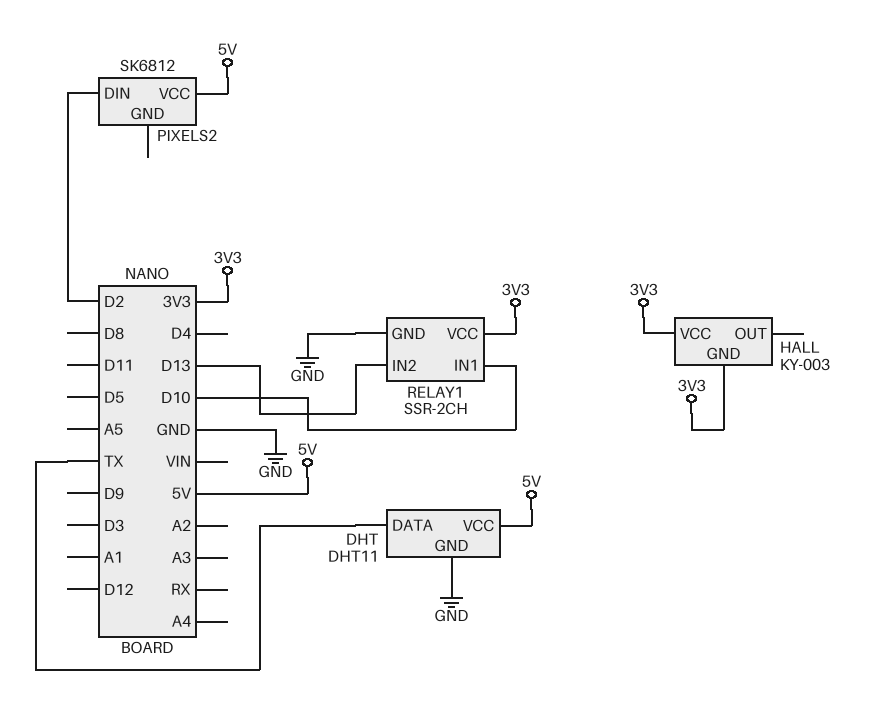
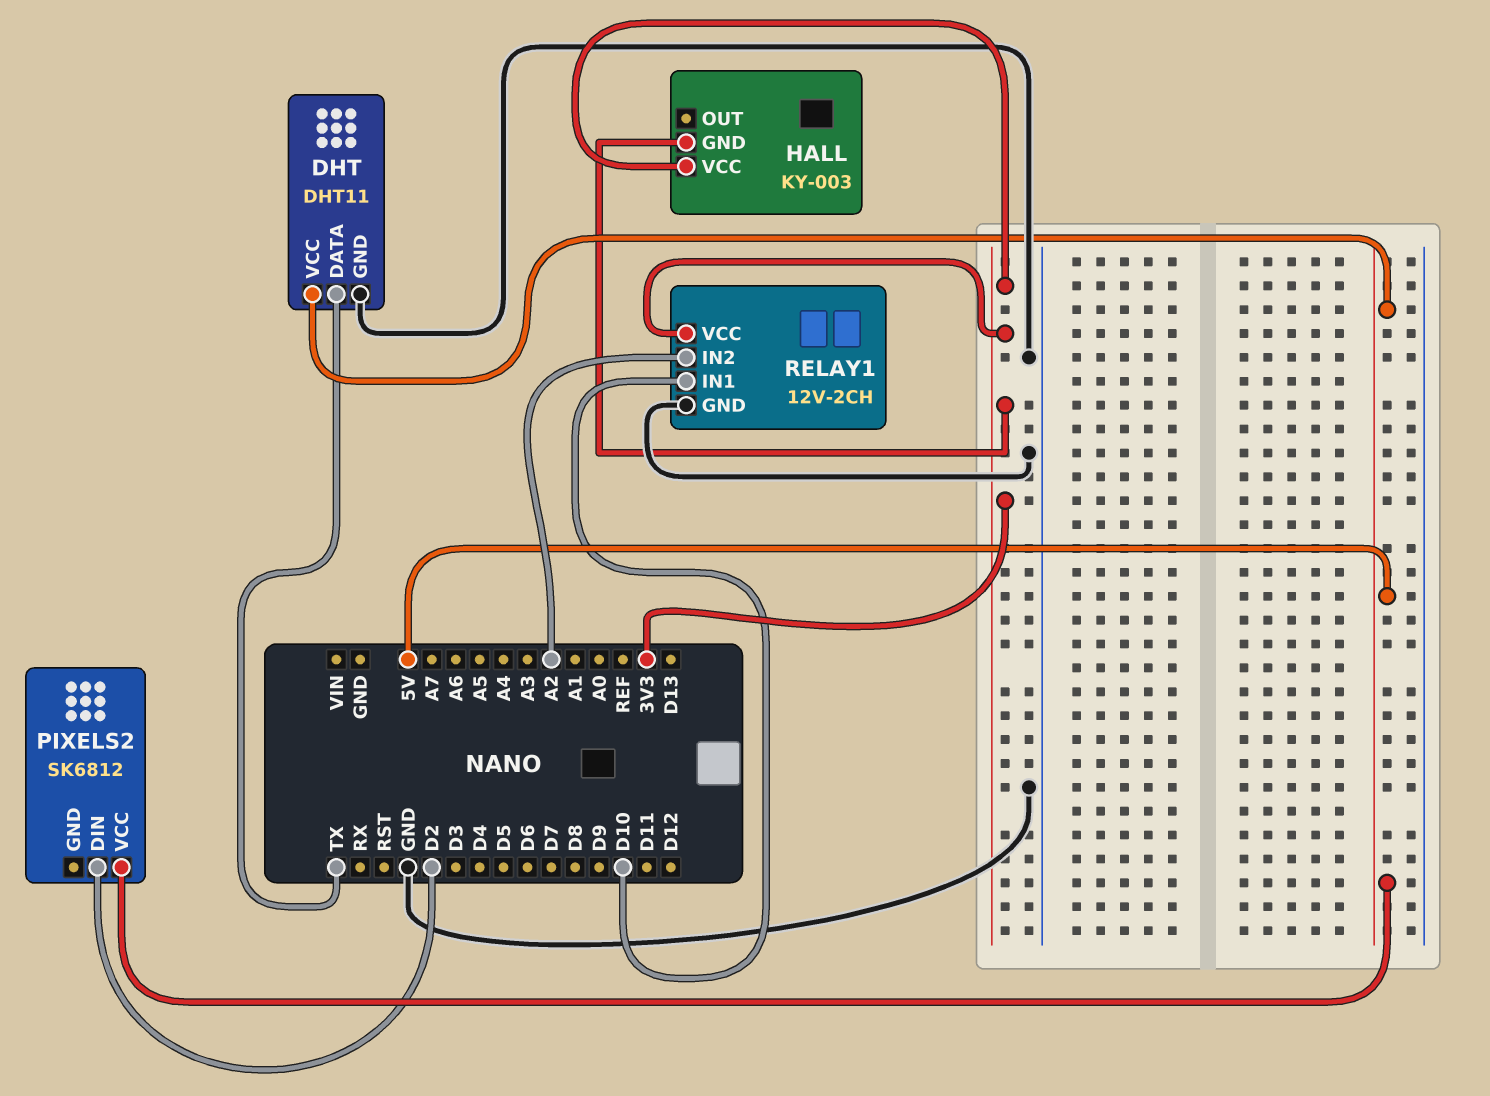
RELAY1: SSR-2CH -> 12V-2CH
RELAY1 pin IN2: D13 -> A2

